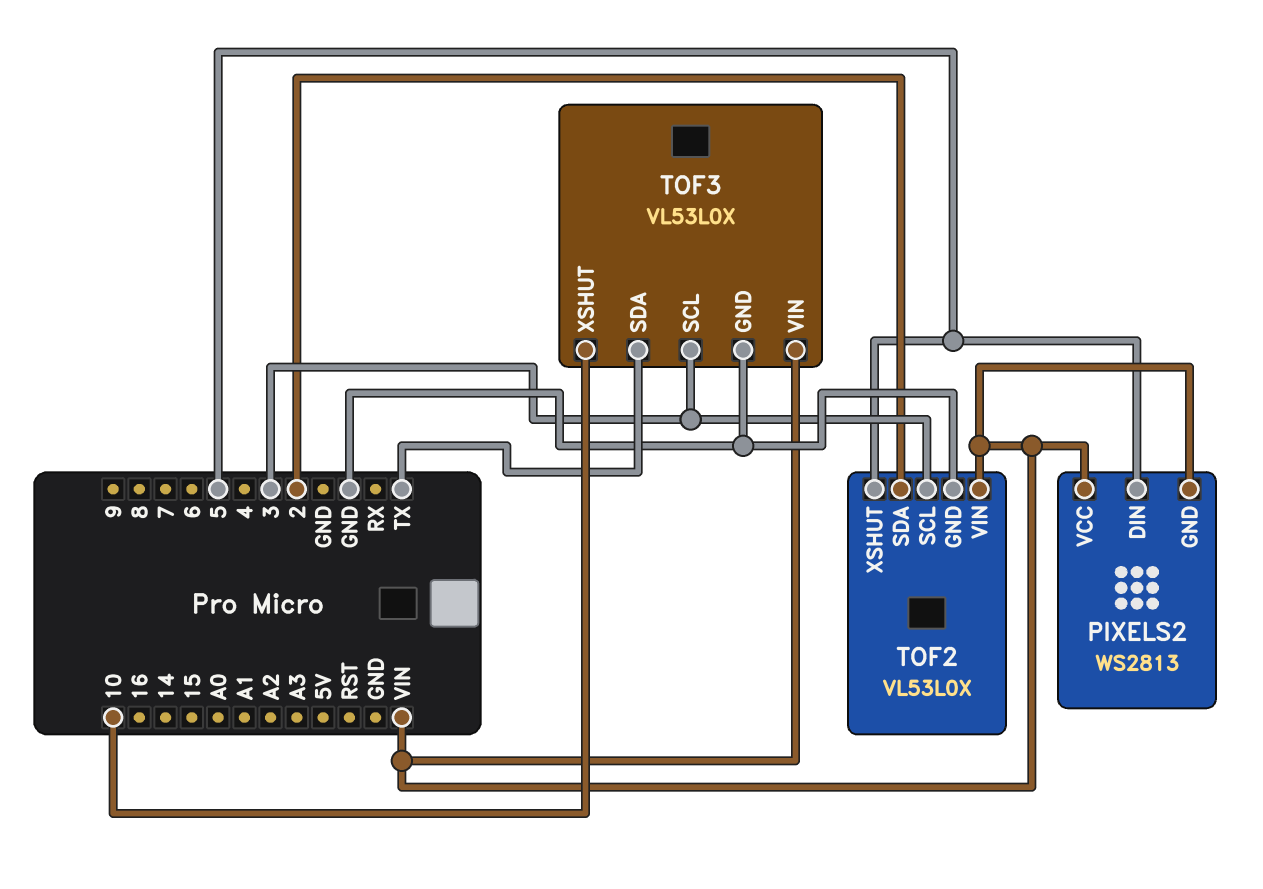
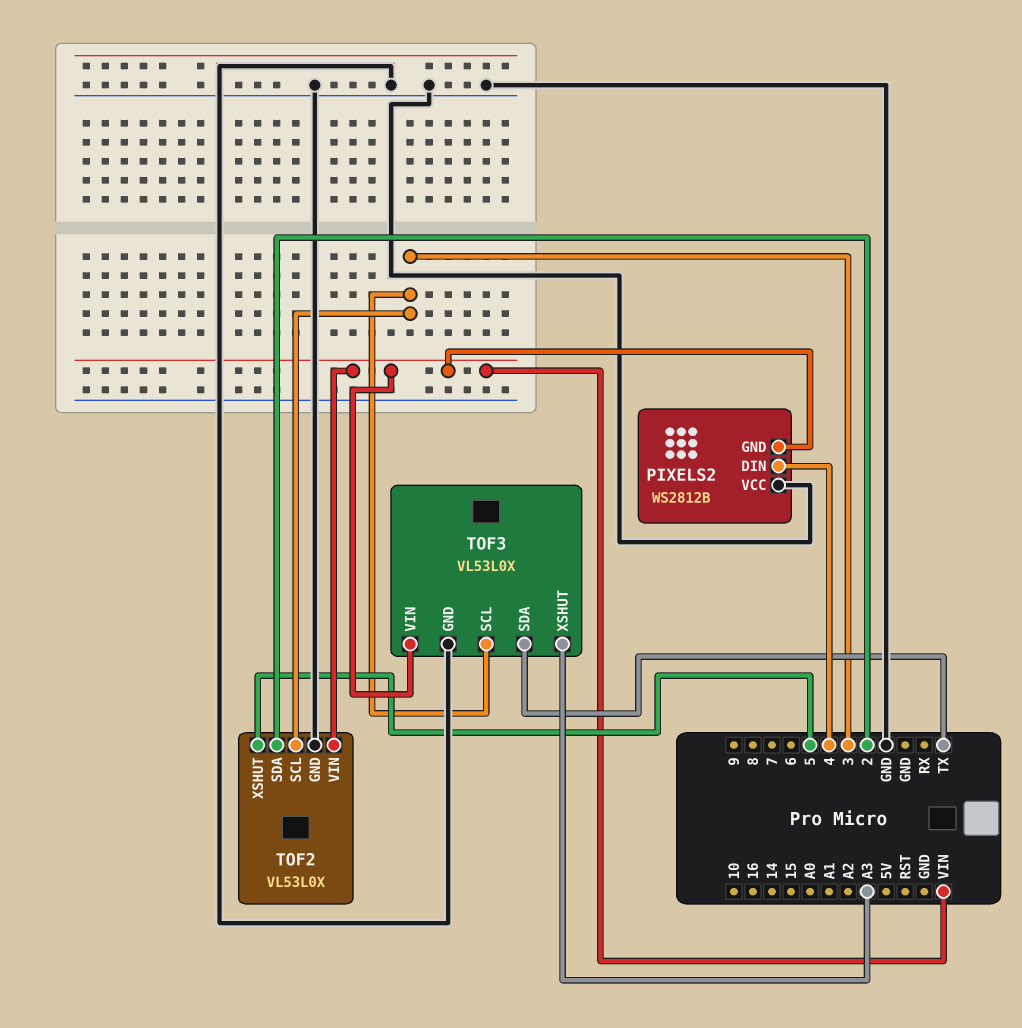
PIXELS2: WS2813 -> WS2812B
PIXELS2 pin DIN: 5 -> 4
PIXELS2 pin VCC: VIN -> GND
TOF3 pin XSHUT: 10 -> A3

